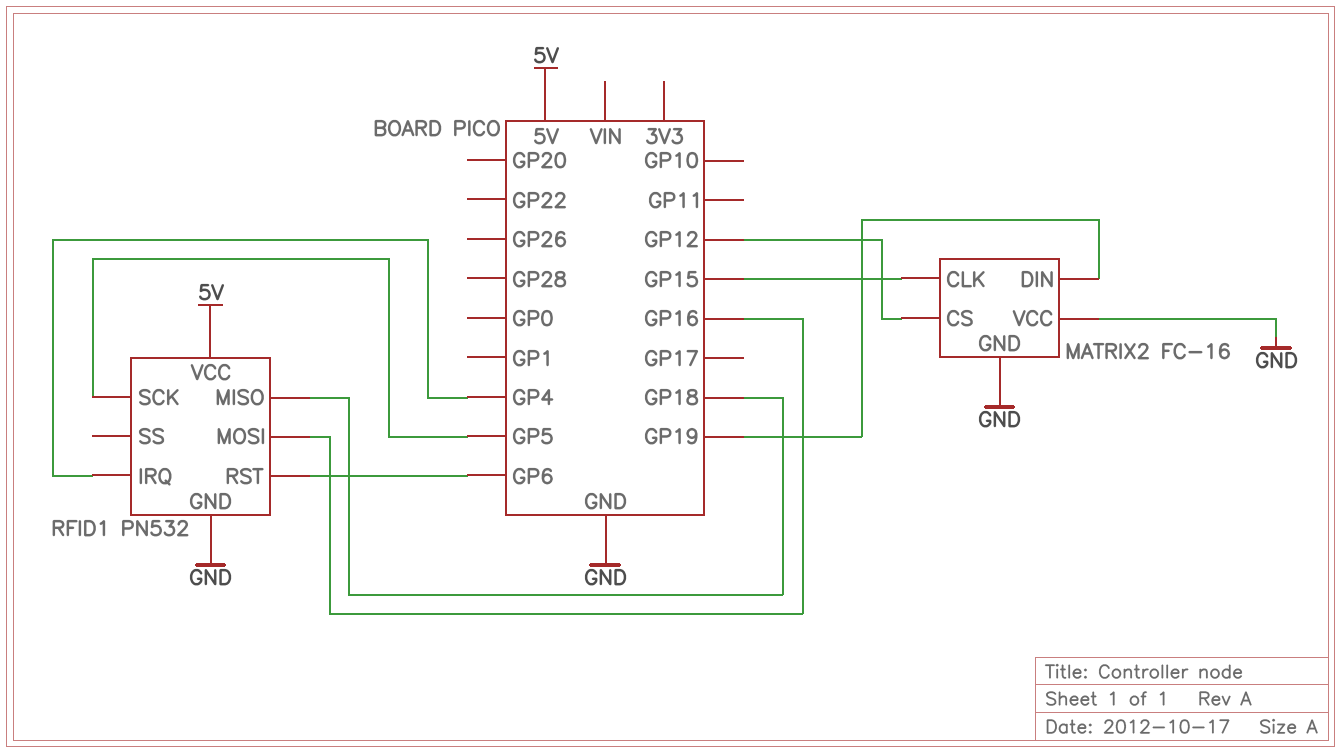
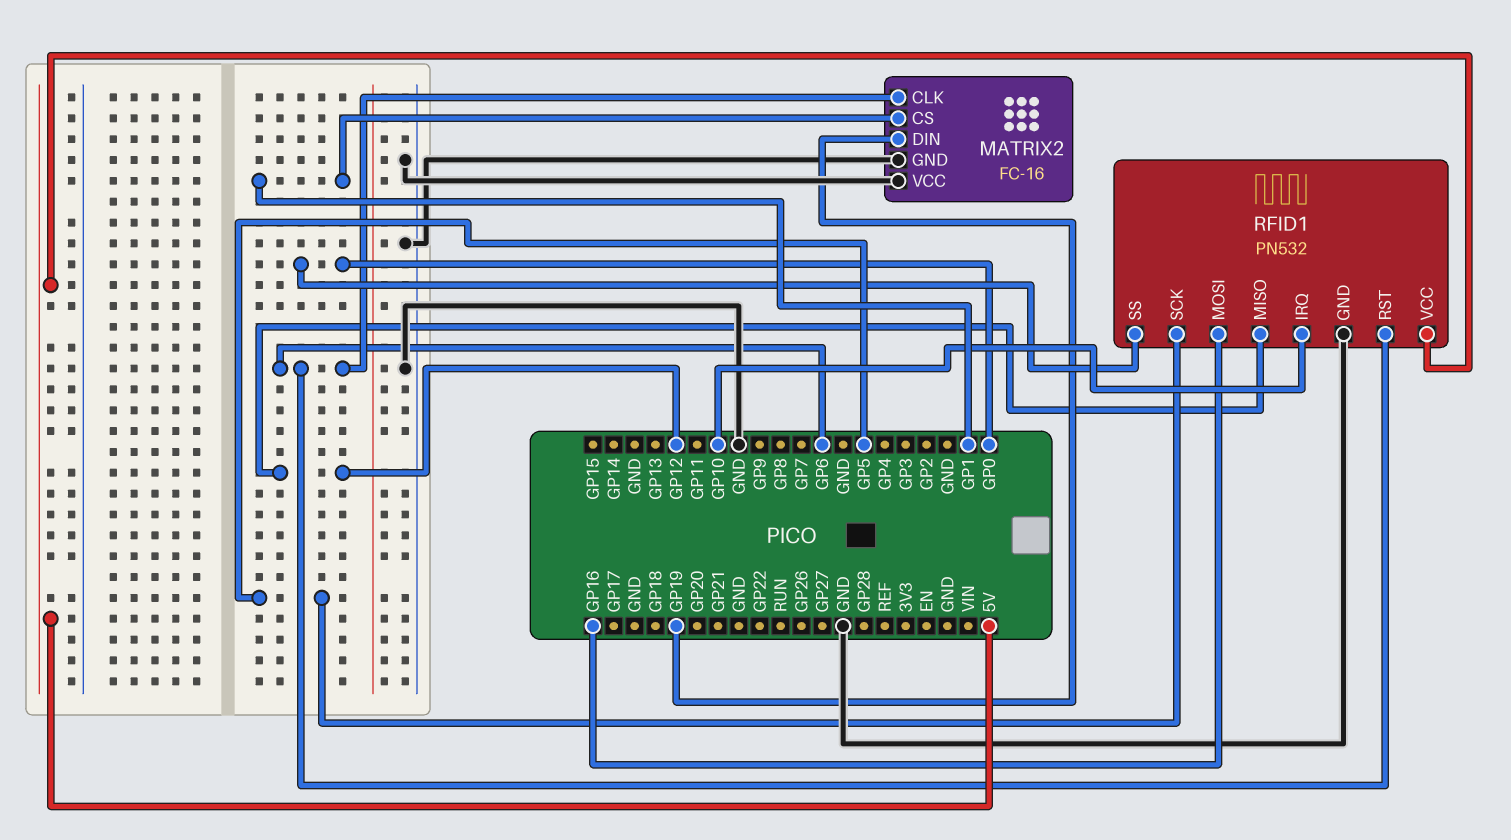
MATRIX2 pin CLK: GP15 -> GP6
MATRIX2 pin CS: GP12 -> GP1
RFID1 pin IRQ: GP4 -> GP10
RFID1 pin MISO: GP18 -> GP12
RFID1 pin SS: none -> GP0

